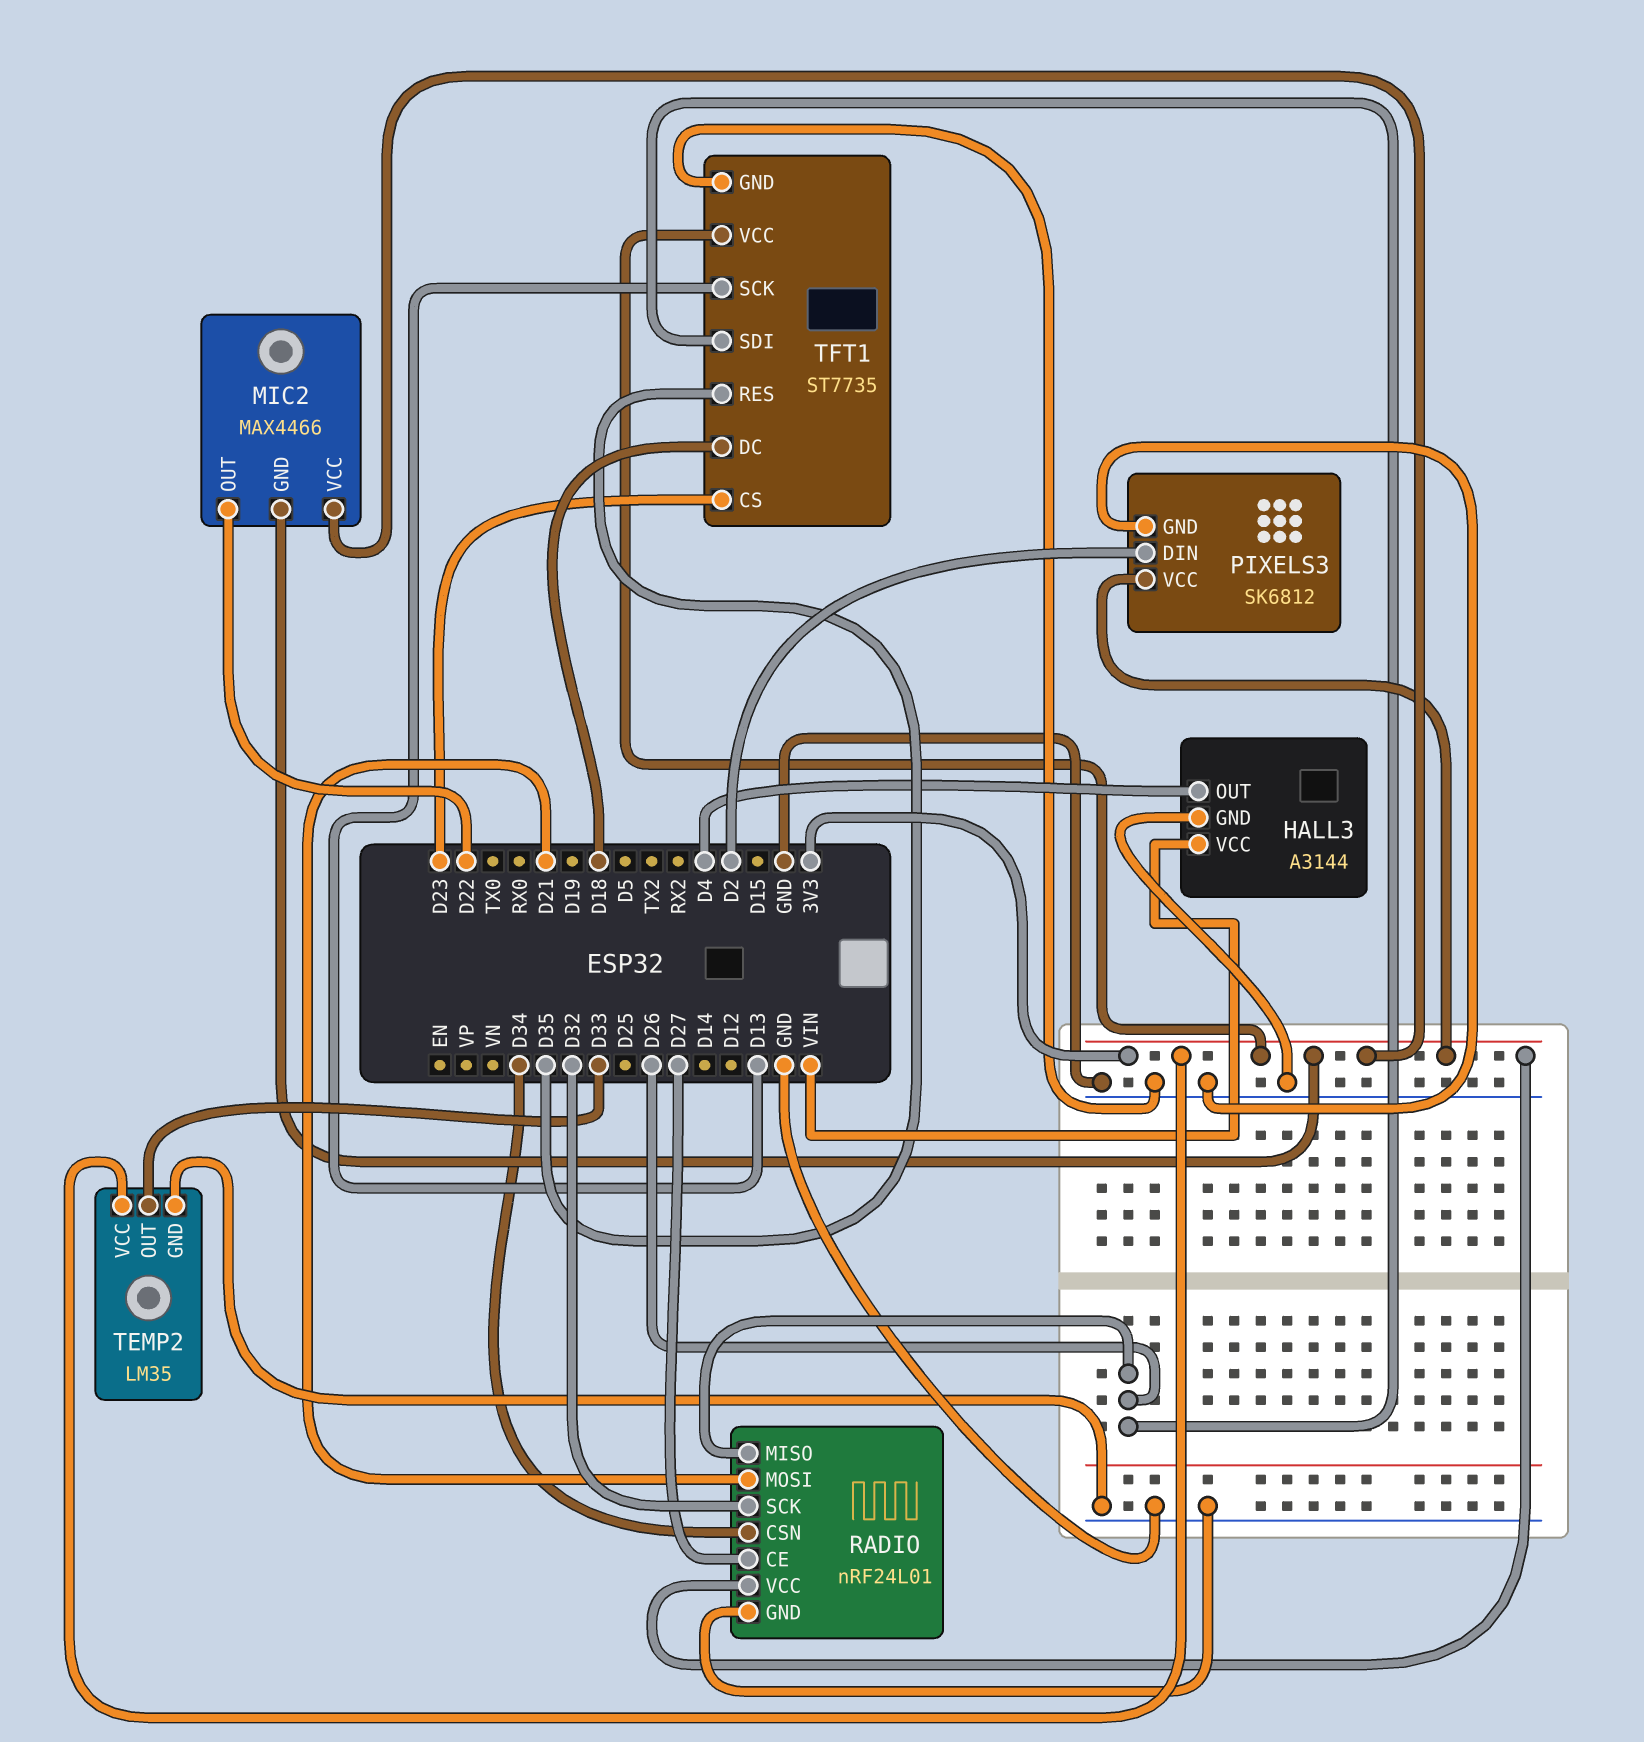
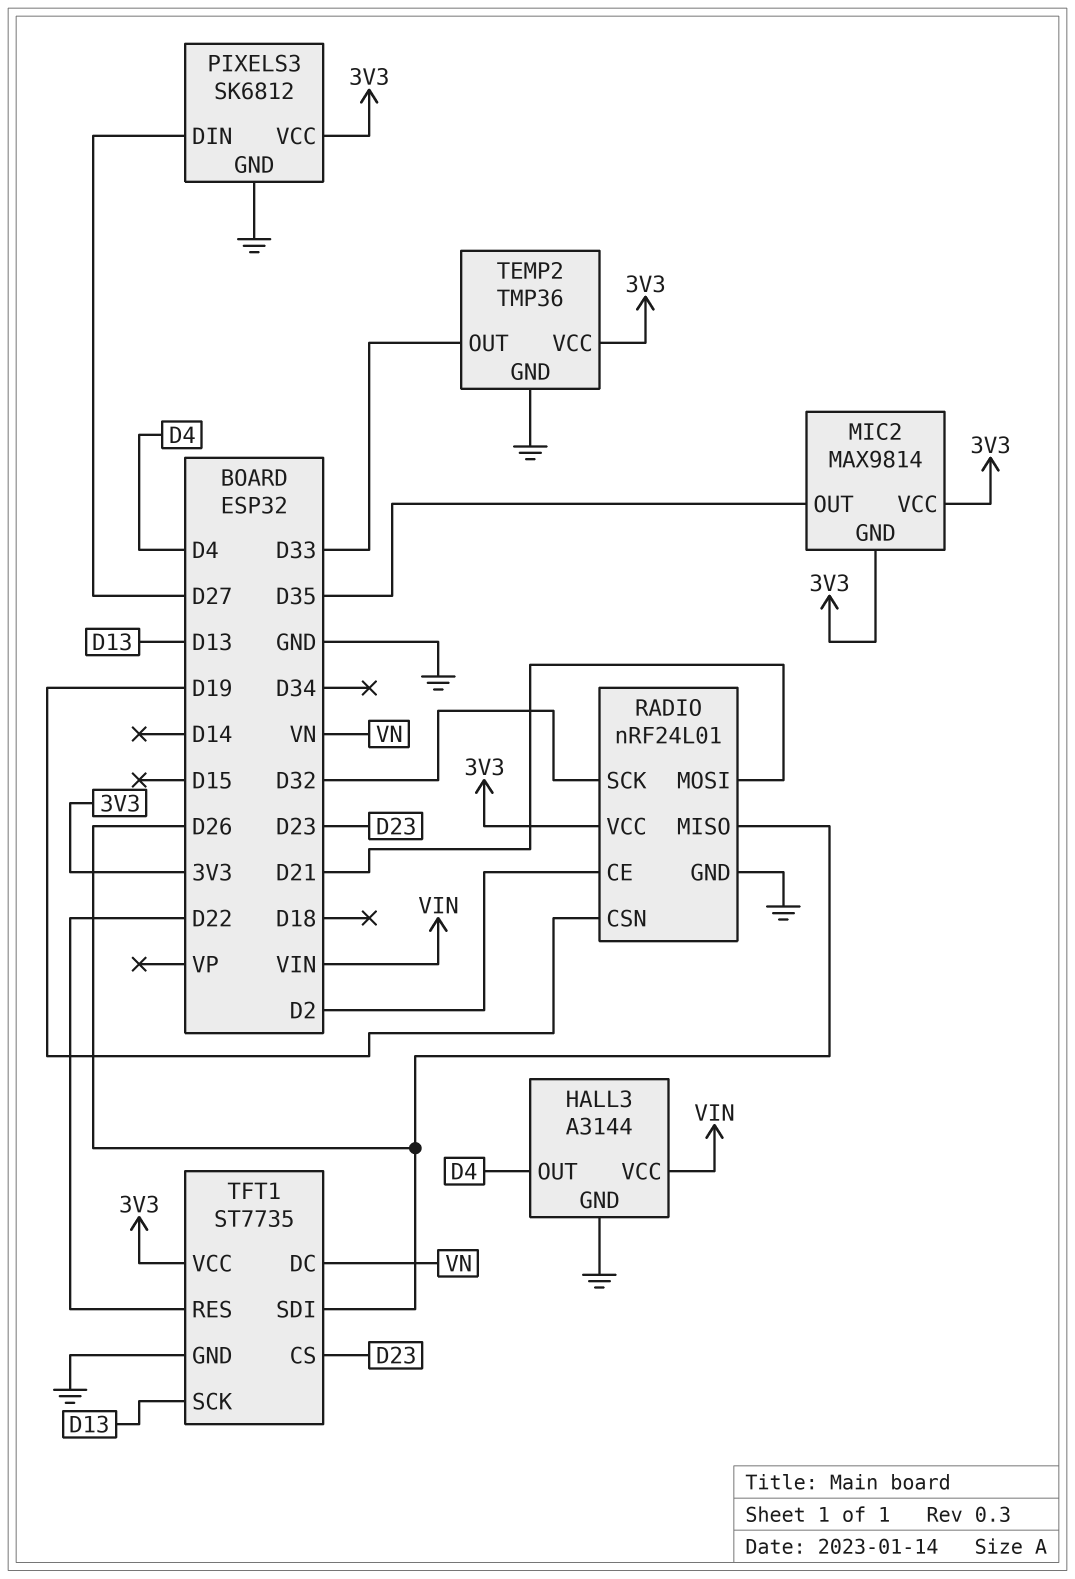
MIC2: MAX4466 -> MAX9814
MIC2 pin OUT: D22 -> D35
PIXELS3 pin DIN: D2 -> D27
RADIO pin CE: D27 -> D2
RADIO pin CSN: D34 -> D19
TEMP2: LM35 -> TMP36
TFT1 pin DC: D18 -> VN
TFT1 pin RES: D35 -> D22

